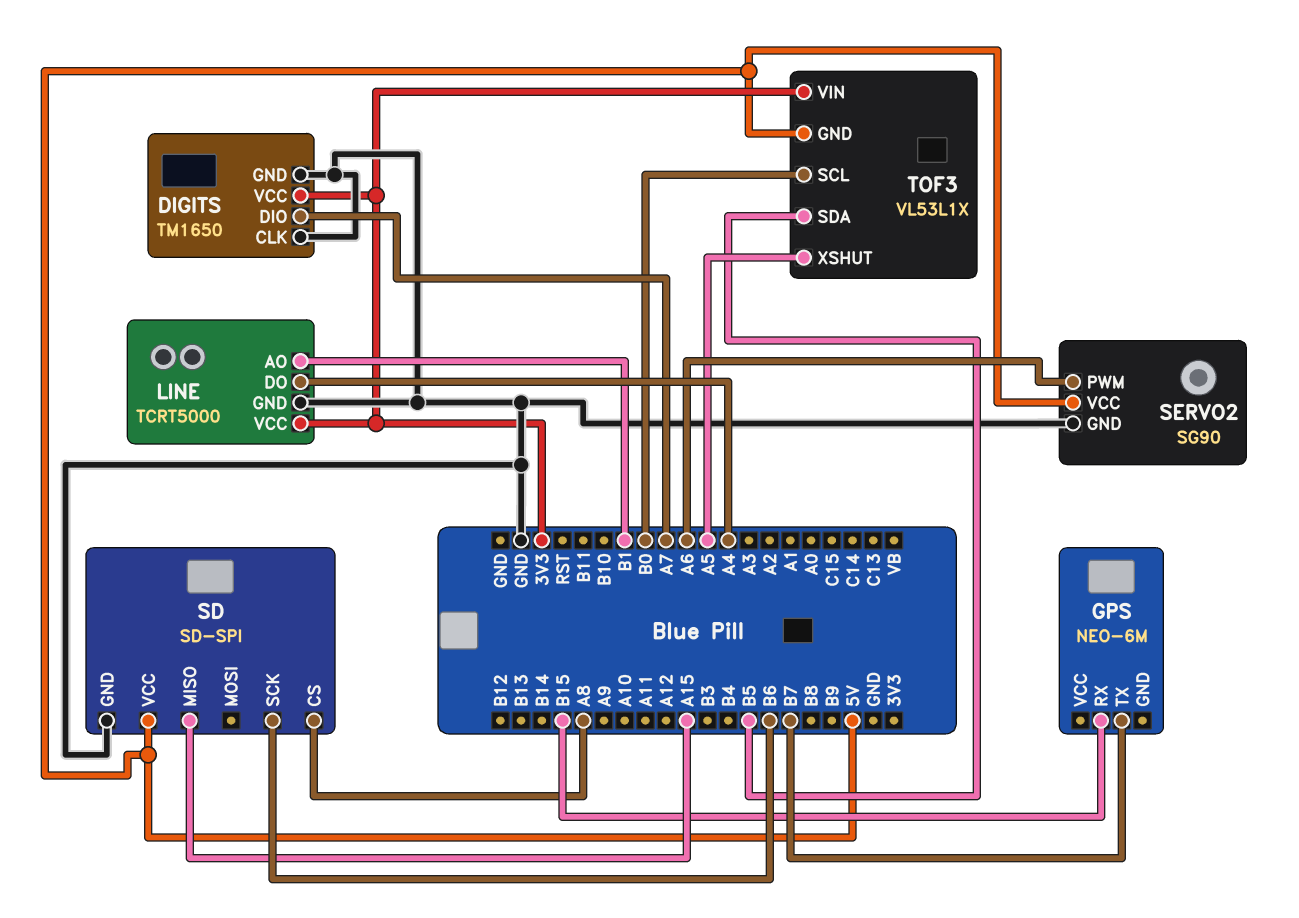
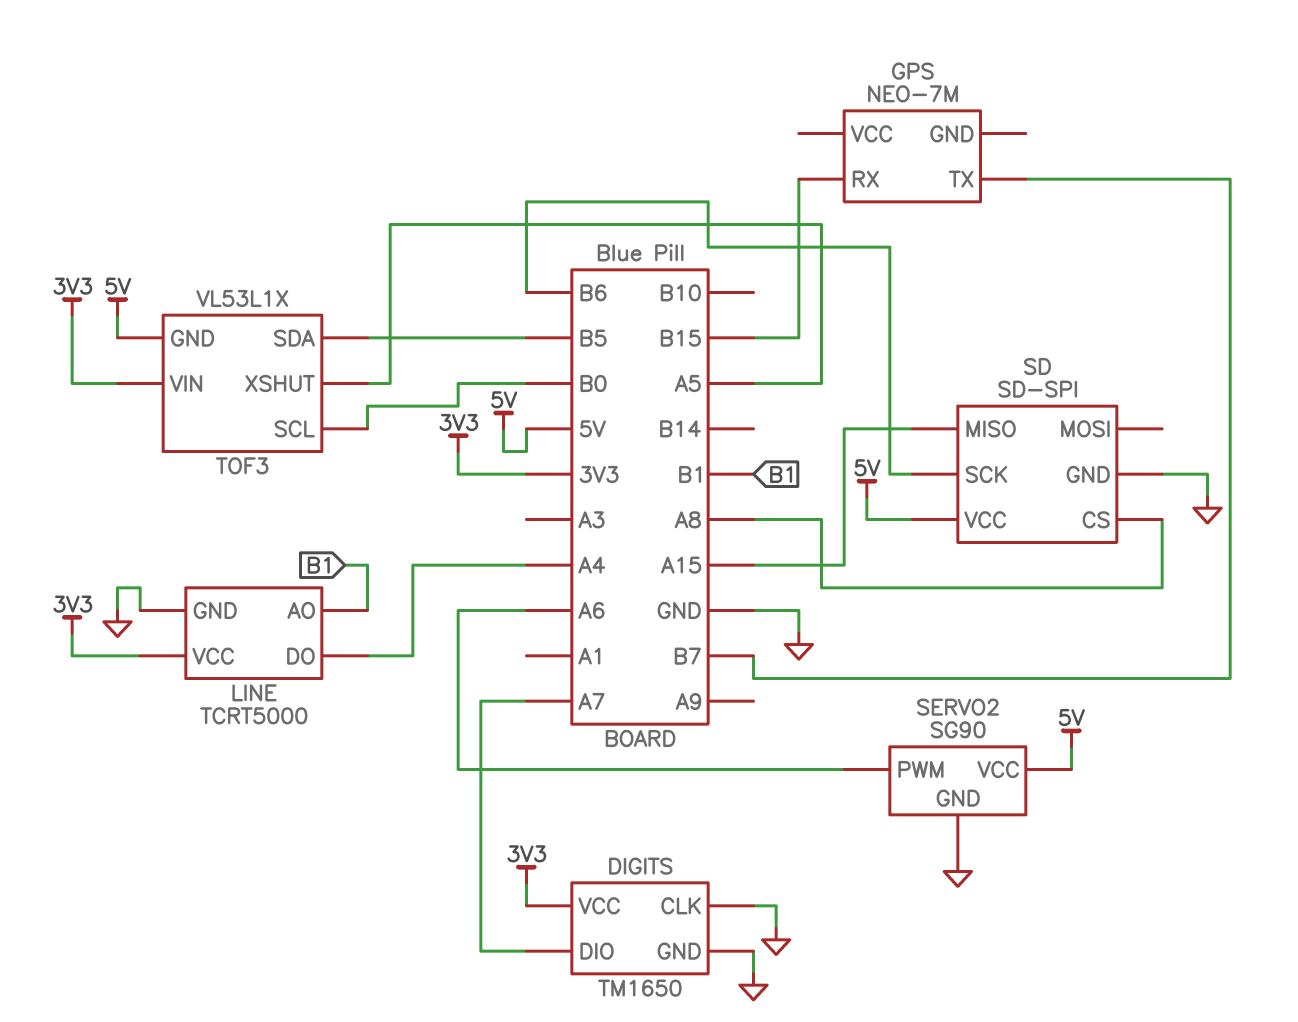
GPS: NEO-6M -> NEO-7M

